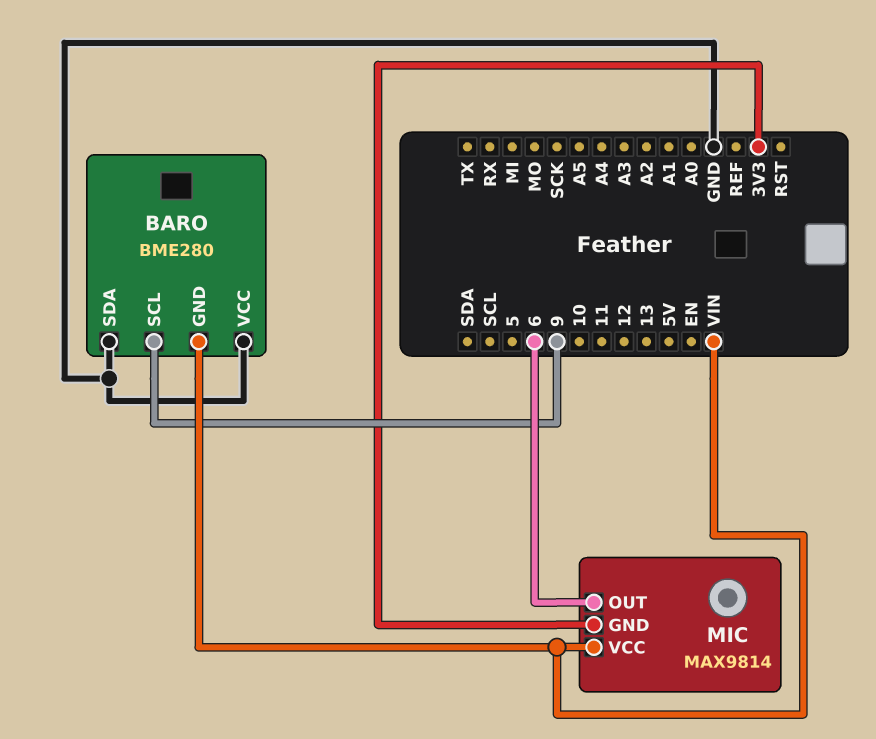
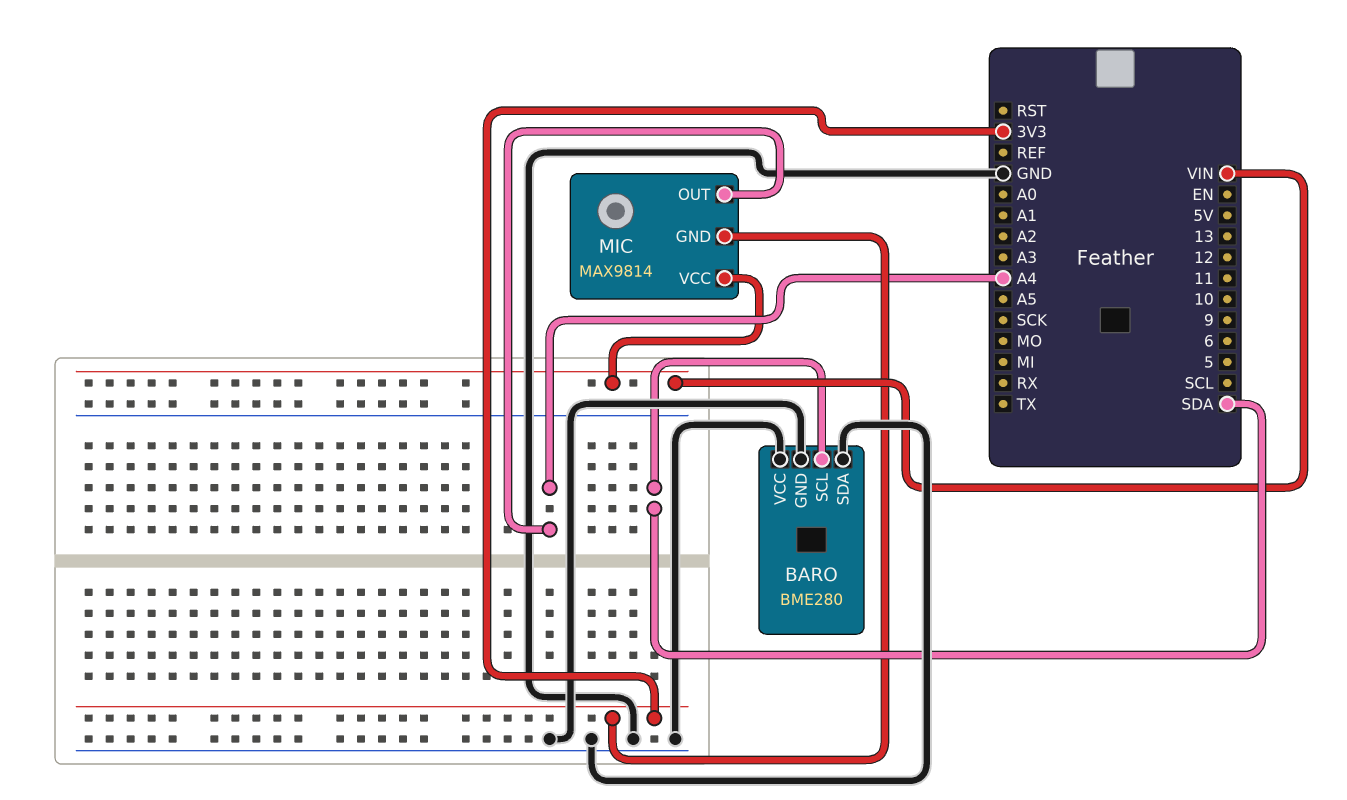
BARO pin GND: VIN -> GND
BARO pin SCL: 9 -> SDA
MIC pin OUT: 6 -> A4

